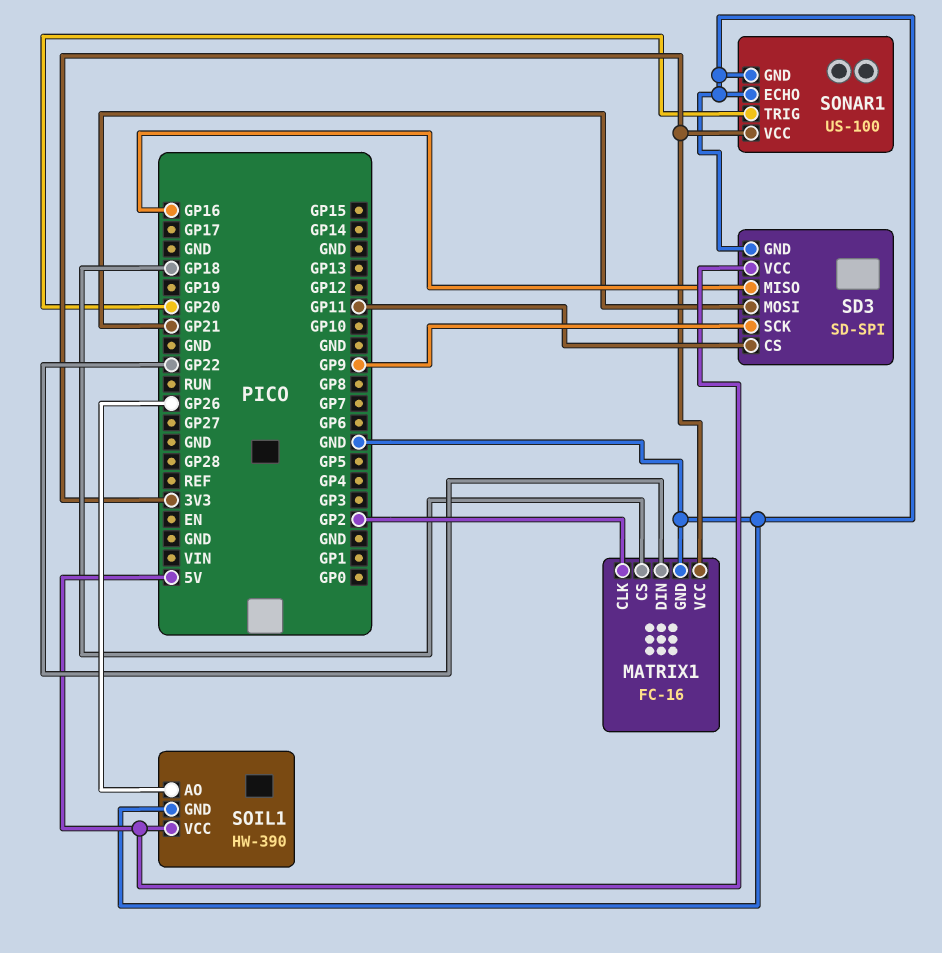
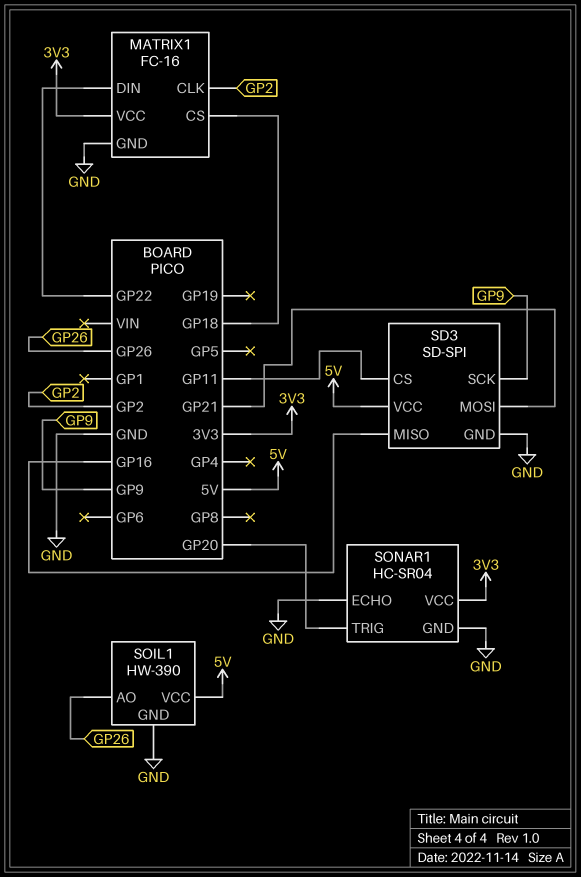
SONAR1: US-100 -> HC-SR04

